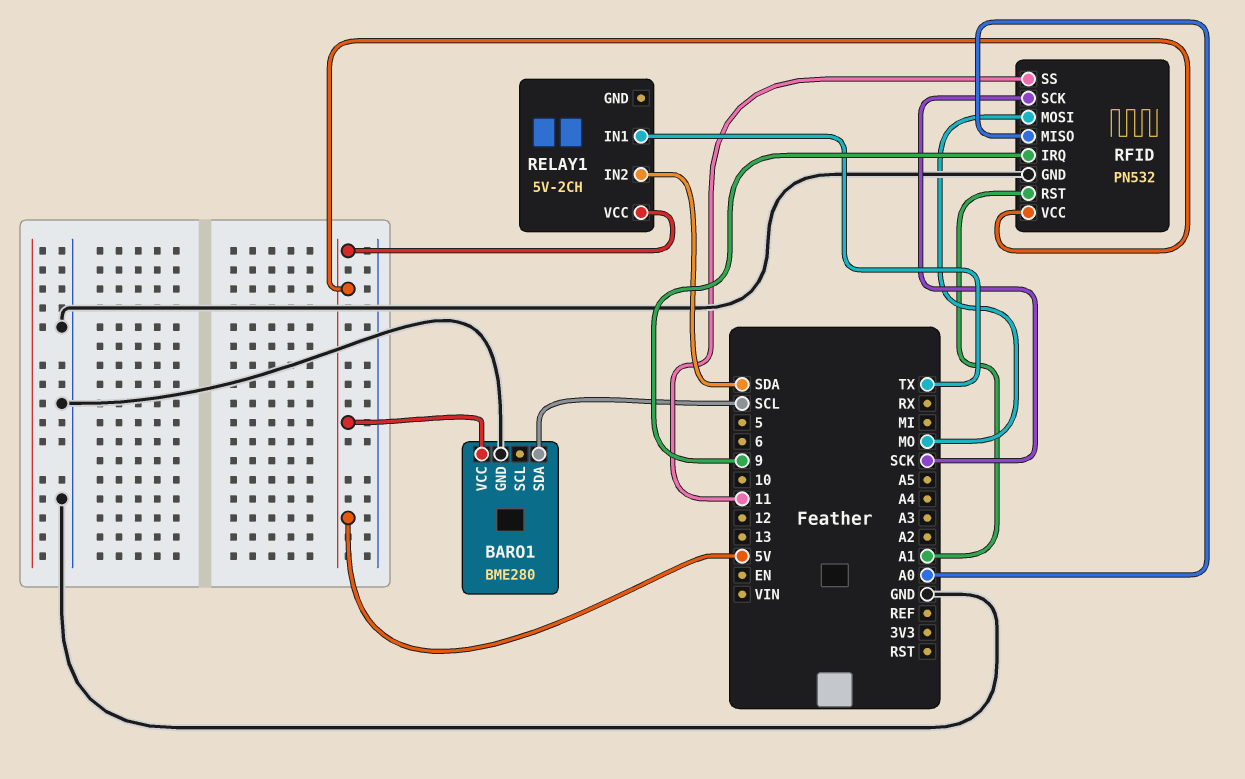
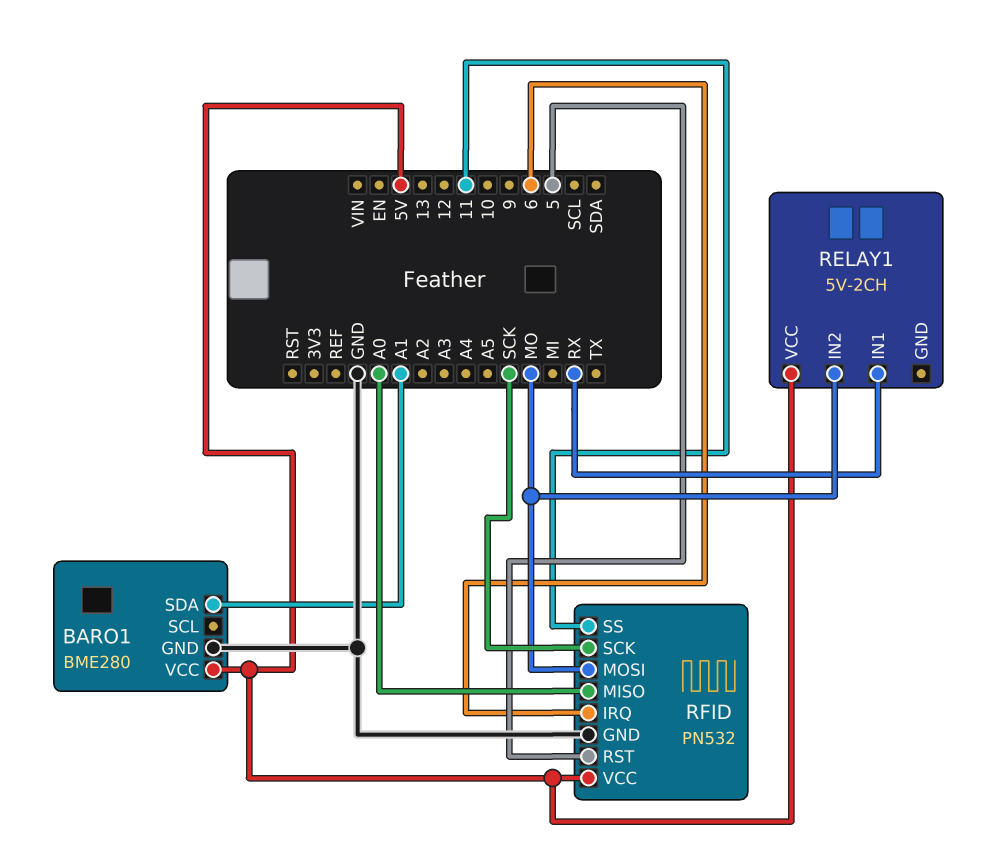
BARO1 pin SDA: SCL -> A1
RELAY1 pin IN1: TX -> RX
RELAY1 pin IN2: SDA -> MO
RFID pin IRQ: 9 -> 6
RFID pin RST: A1 -> 5

